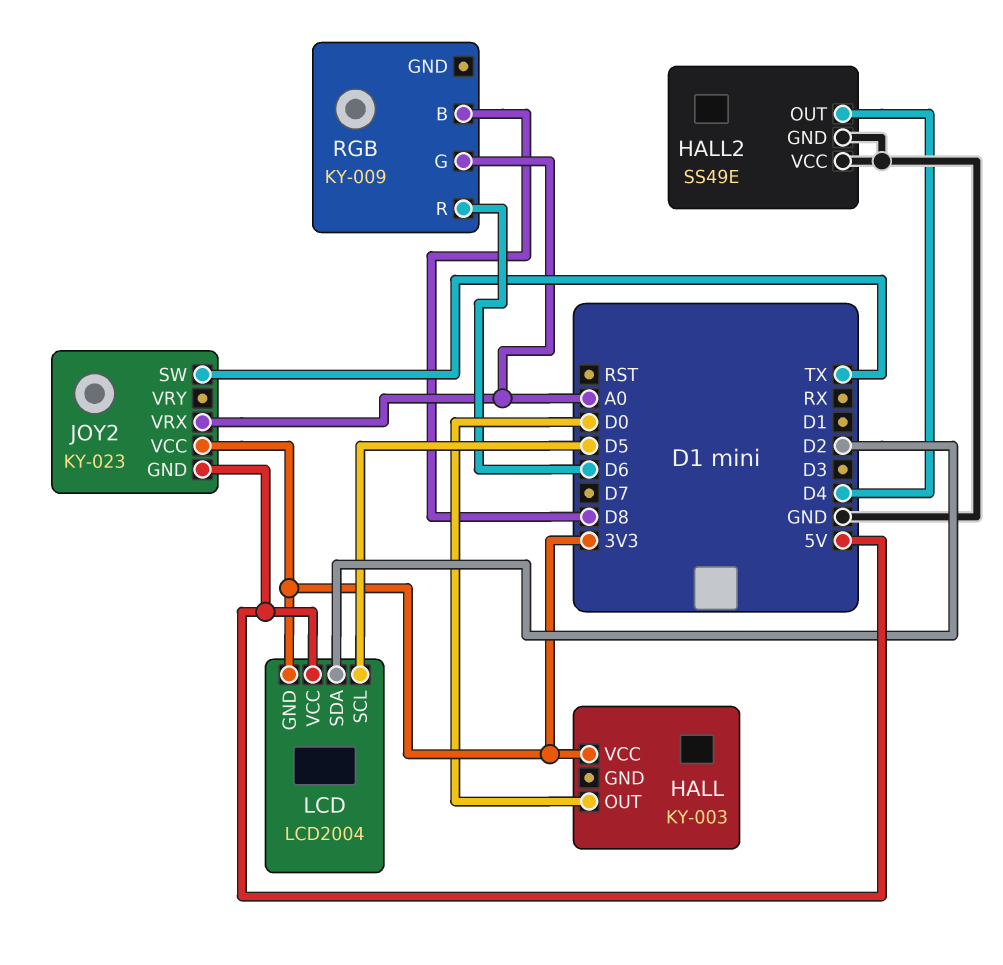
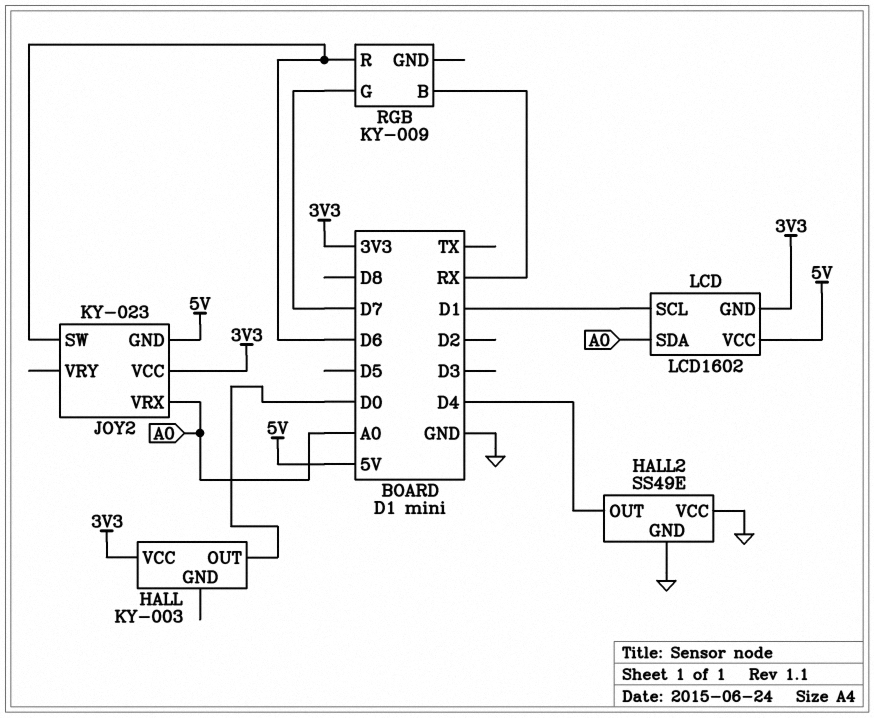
JOY2 pin SW: TX -> D6
LCD: LCD2004 -> LCD1602
LCD pin SCL: D5 -> D1
LCD pin SDA: D2 -> A0
RGB pin B: D8 -> RX
RGB pin G: A0 -> D7

